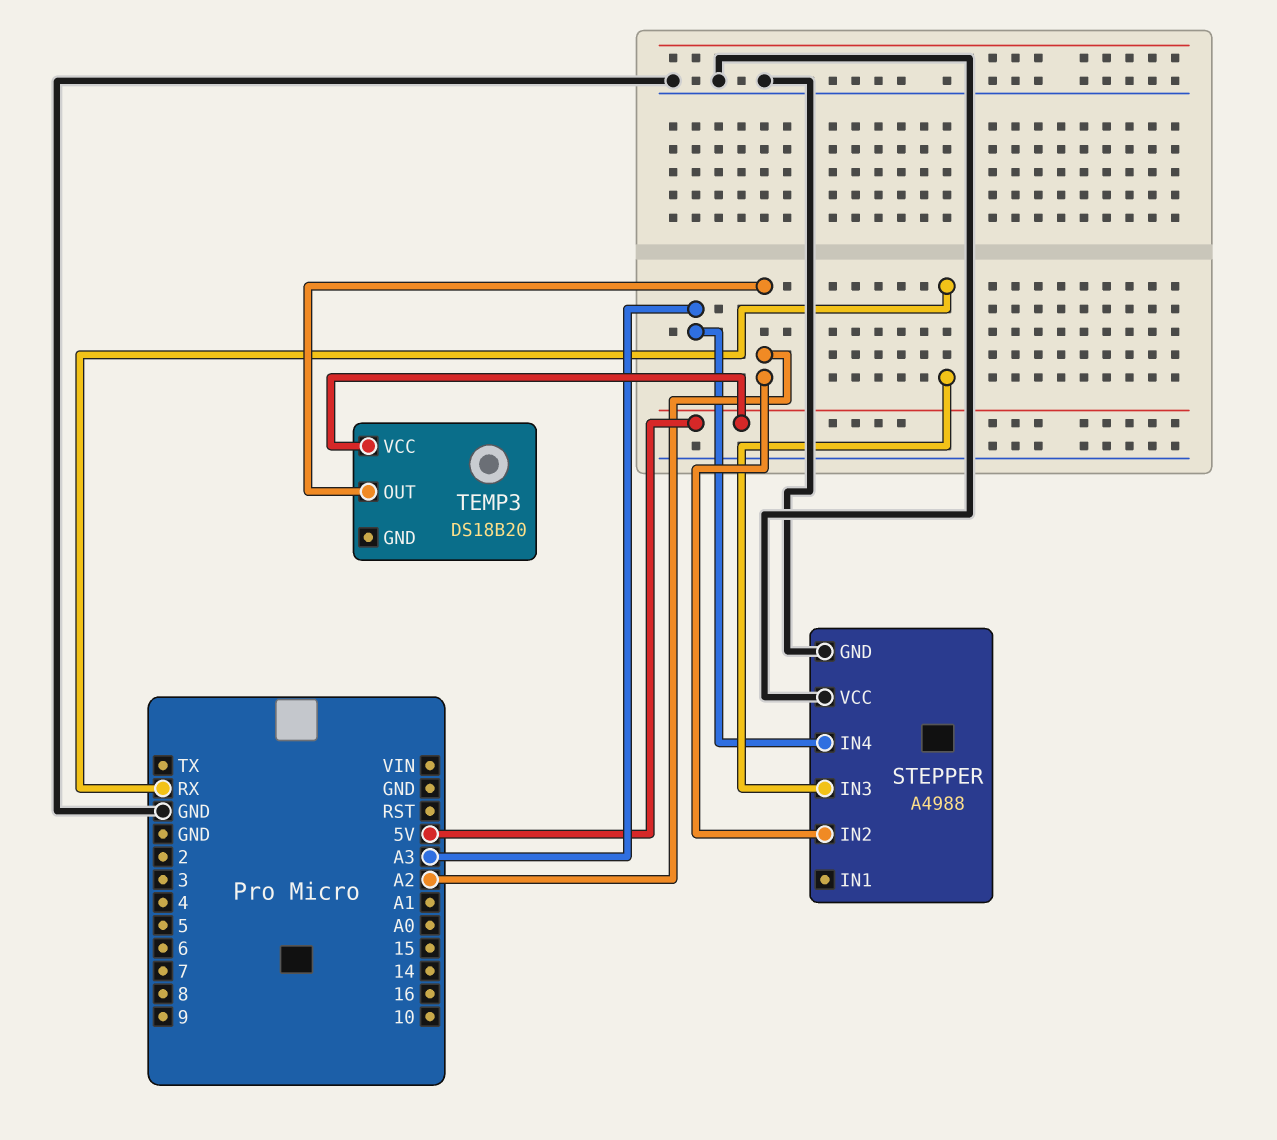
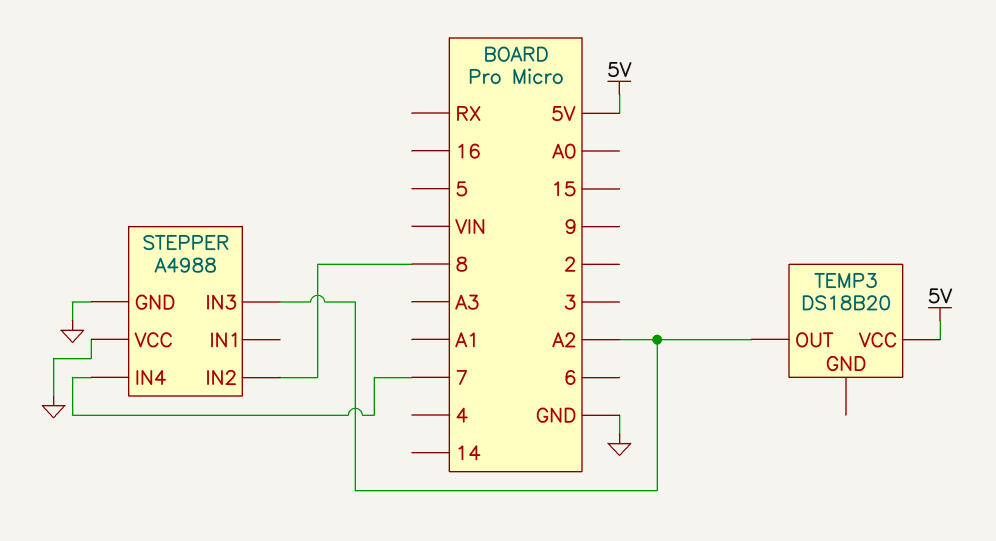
STEPPER pin IN2: A2 -> 8
STEPPER pin IN3: RX -> A2
STEPPER pin IN4: A3 -> 7

